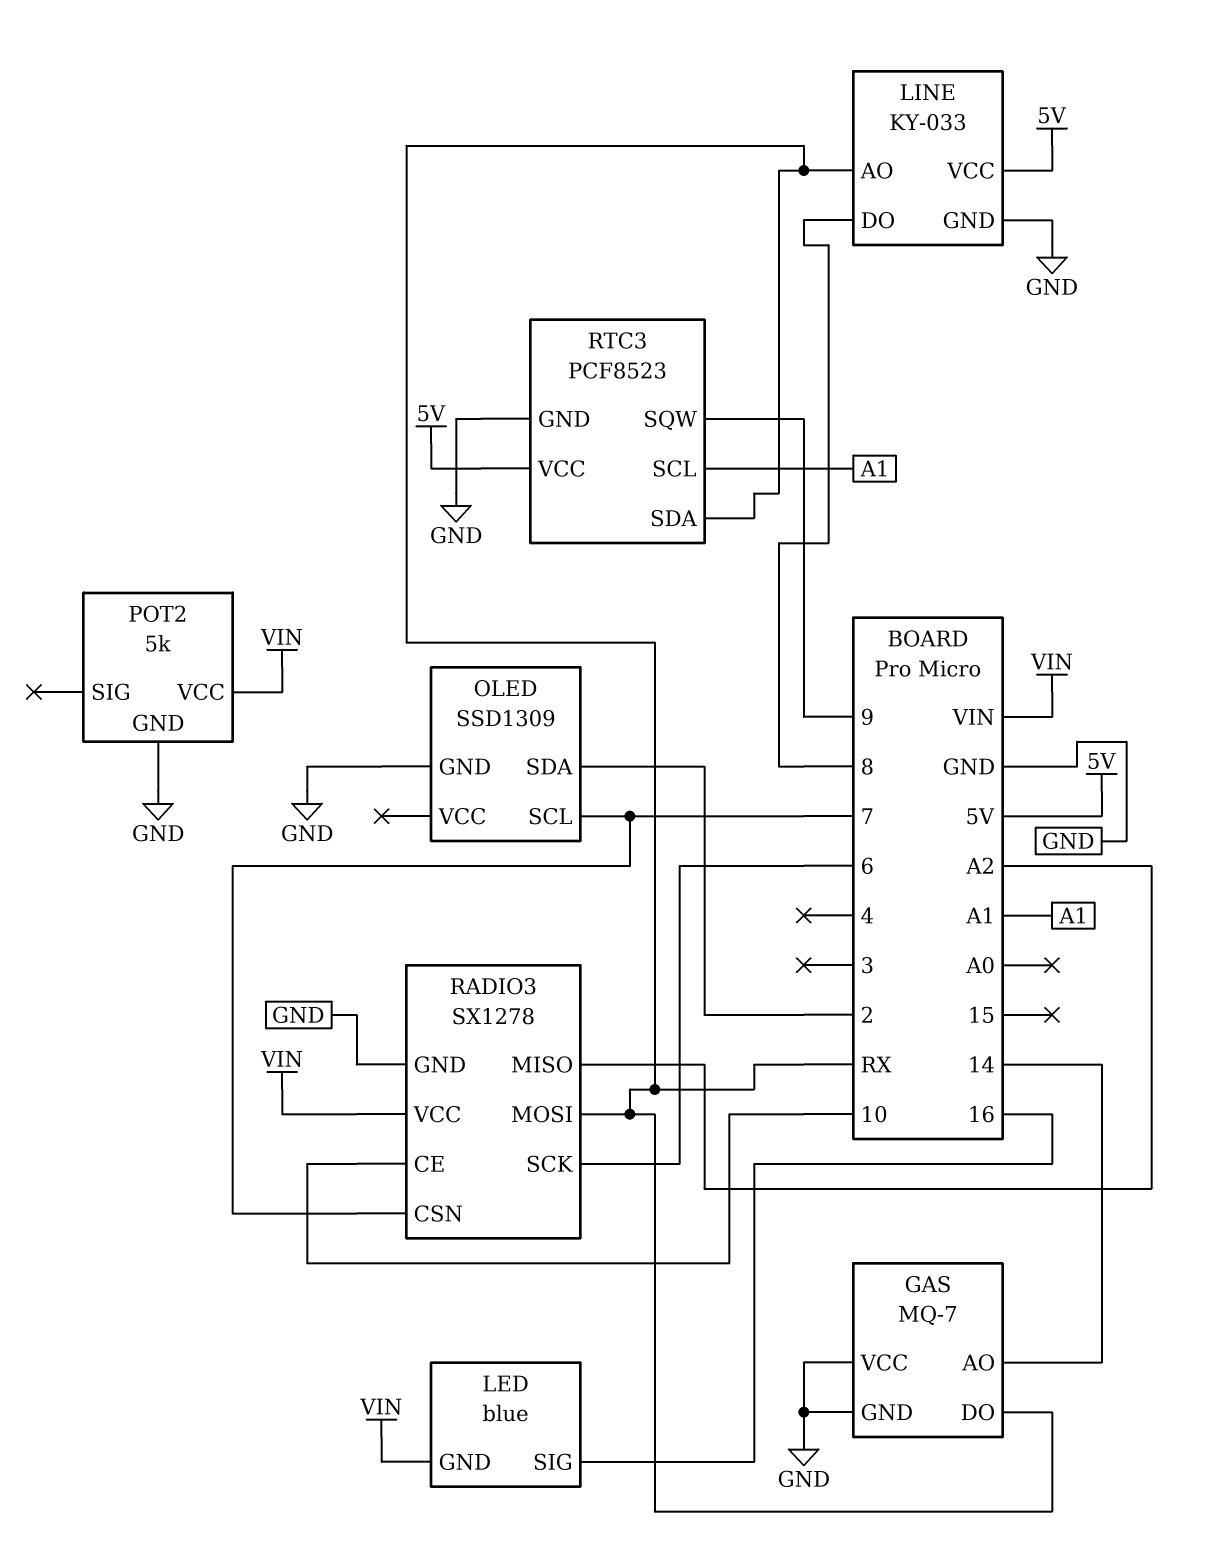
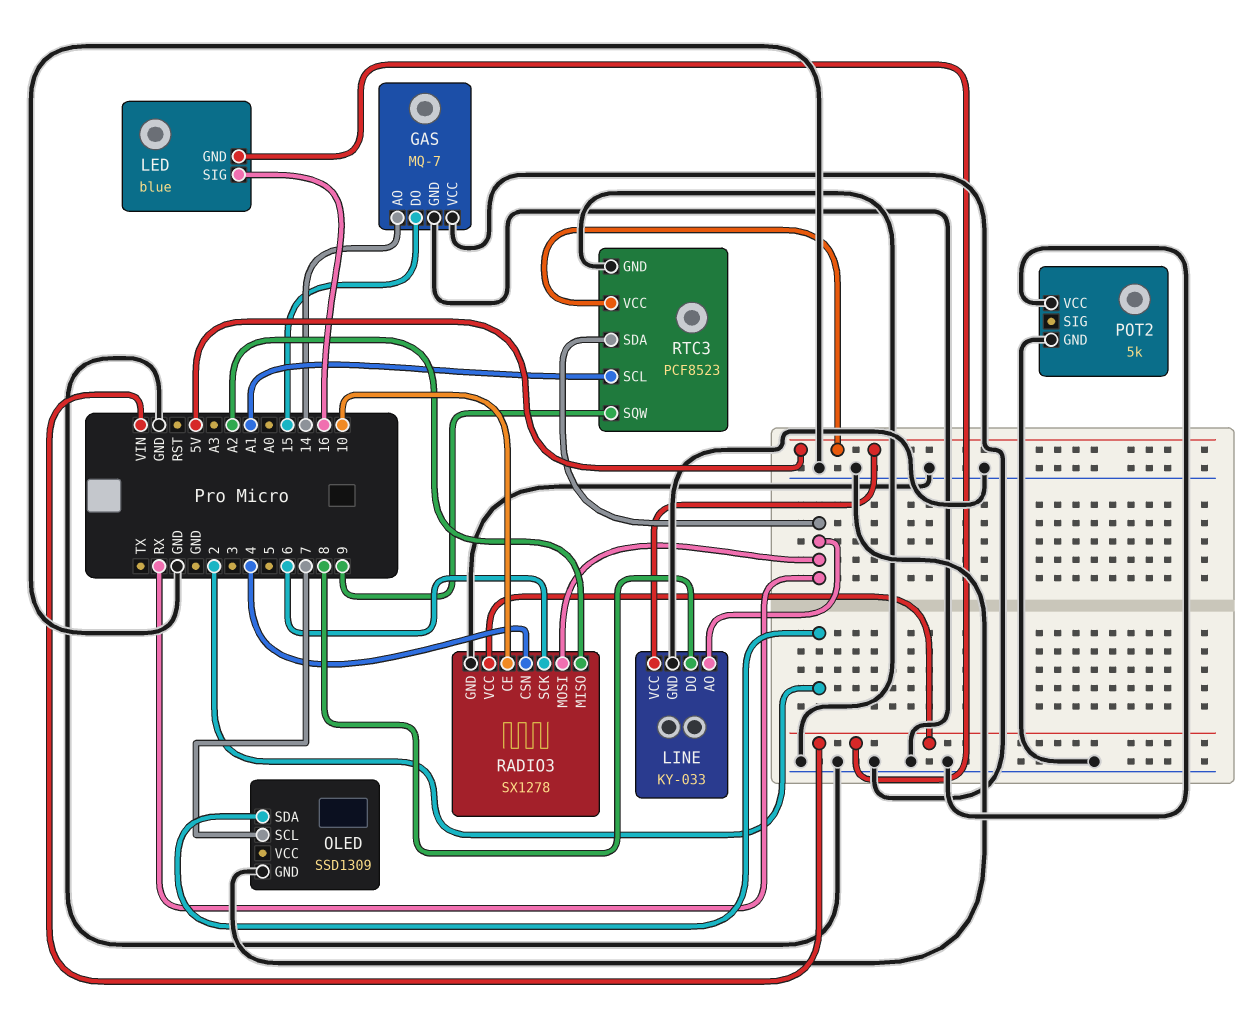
GAS pin DO: RX -> 15
POT2 pin VCC: VIN -> GND
RADIO3 pin CSN: 7 -> 4

